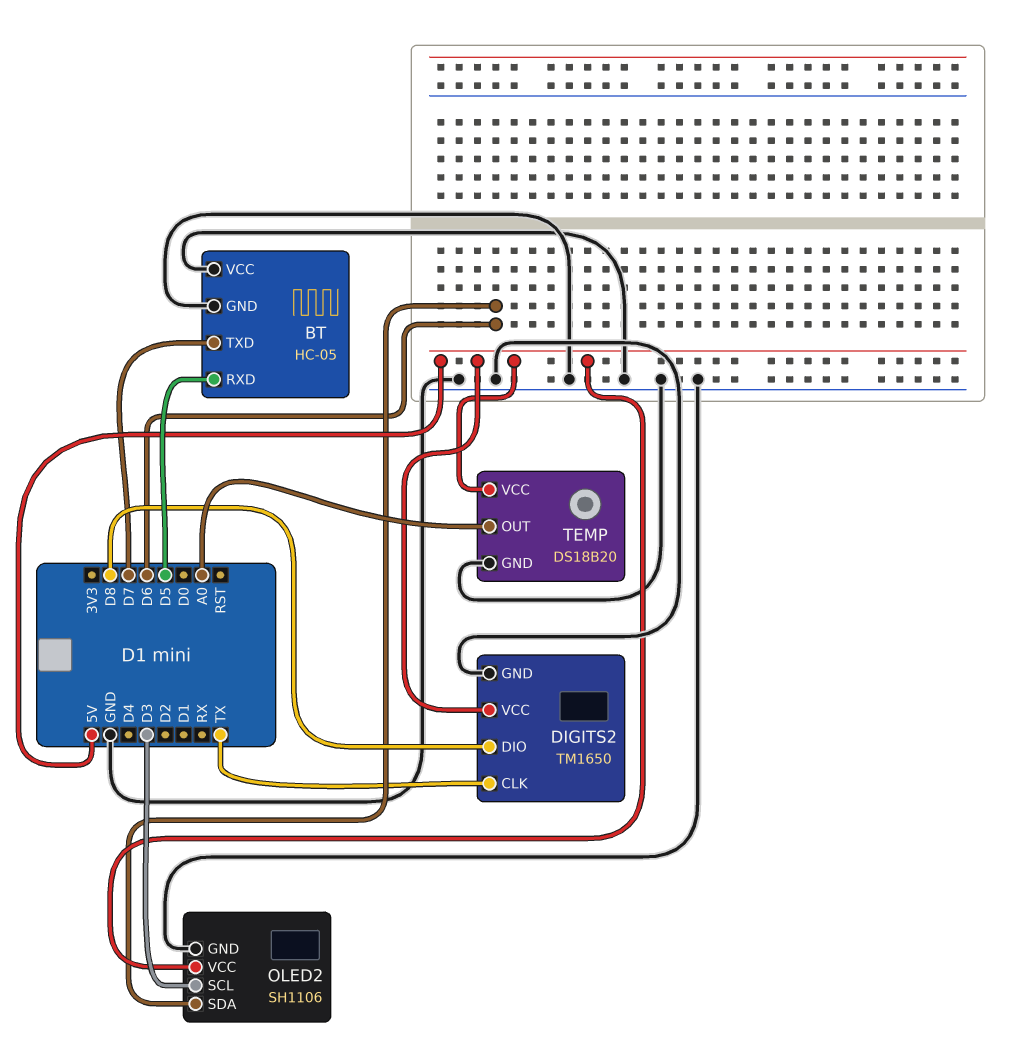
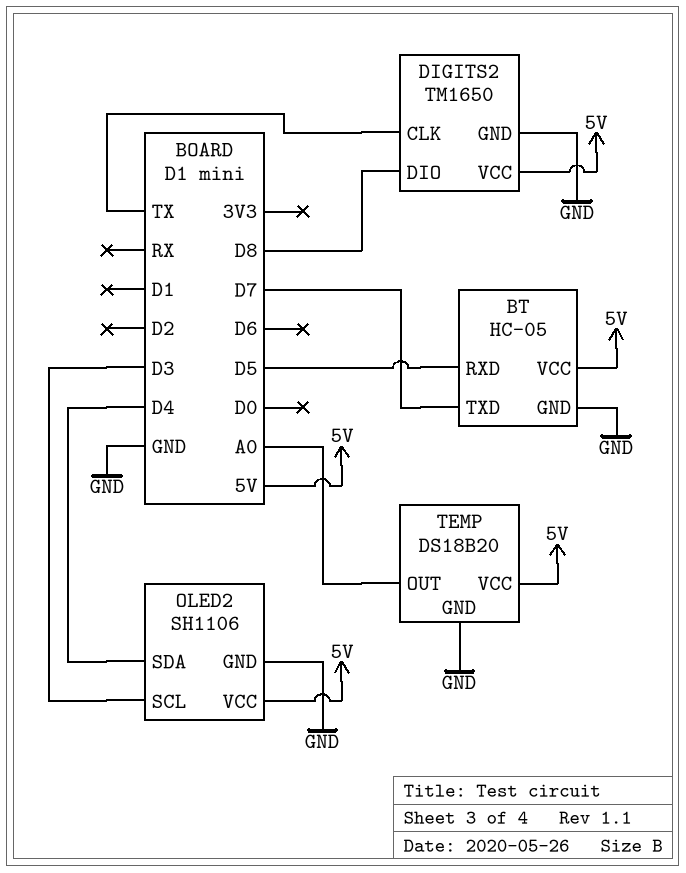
BT pin VCC: GND -> 5V
OLED2 pin SDA: D6 -> D4

